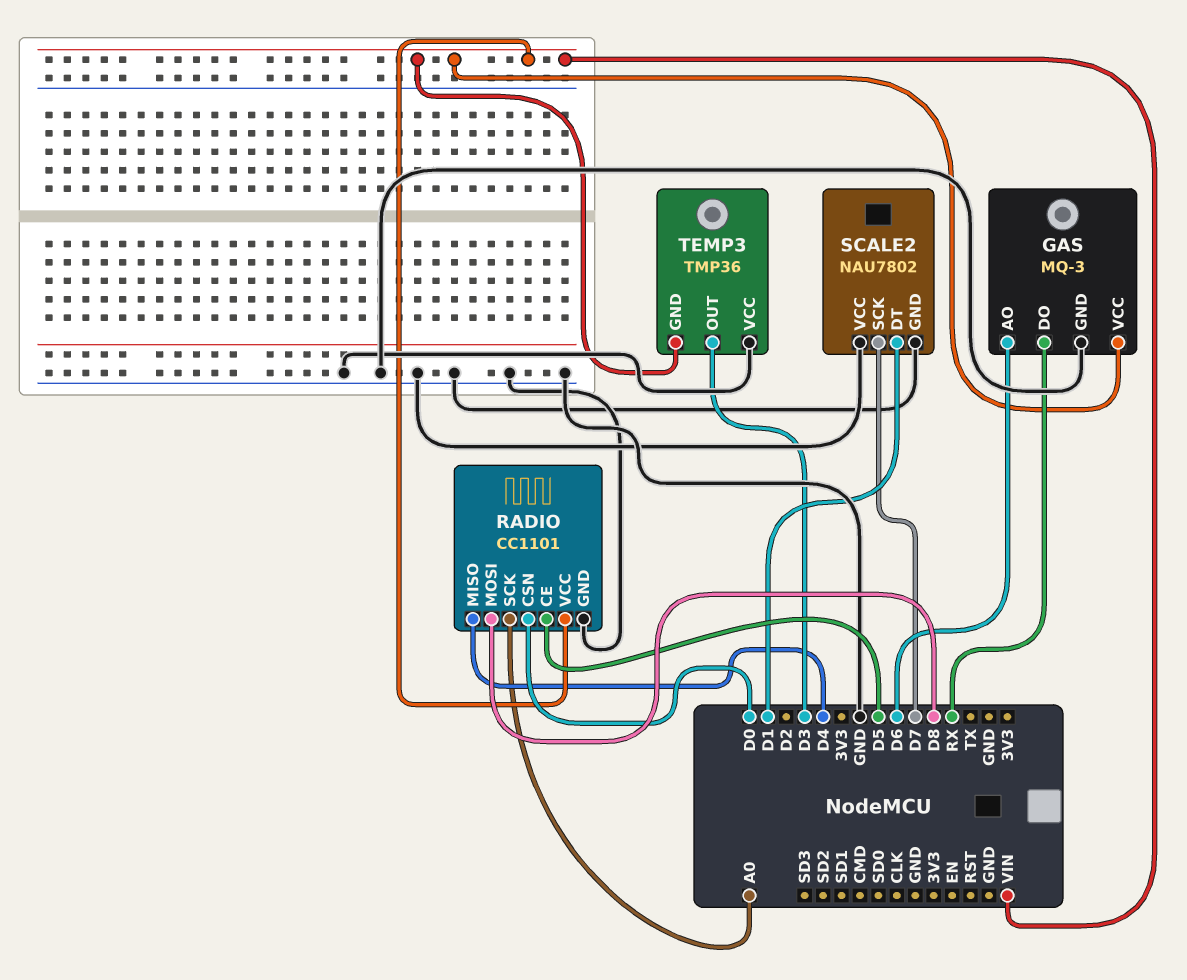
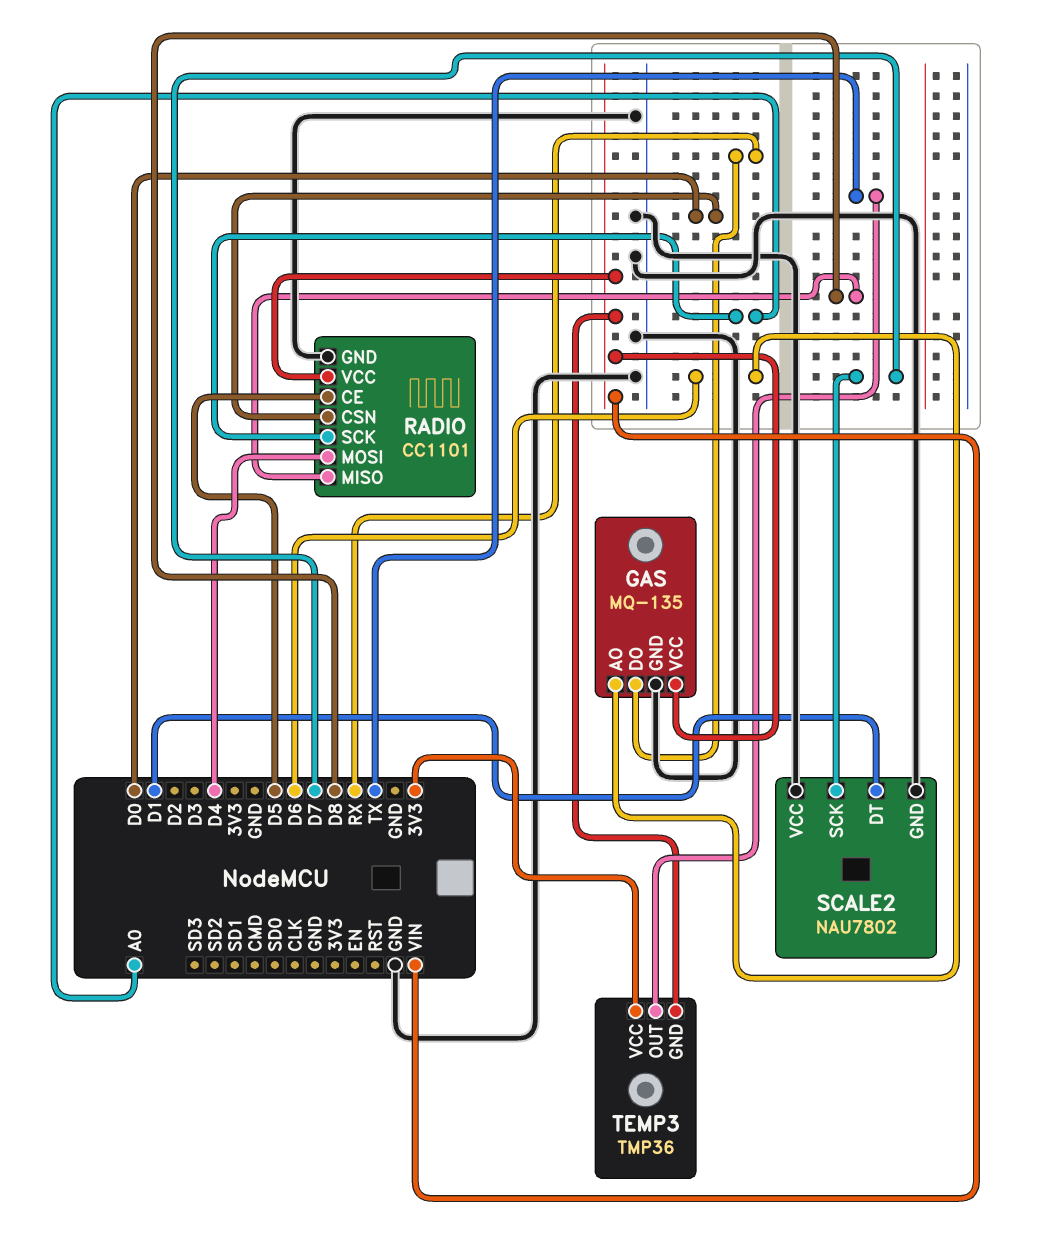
GAS: MQ-3 -> MQ-135
RADIO pin MISO: D4 -> D8
RADIO pin MOSI: D8 -> D4
TEMP3 pin OUT: D3 -> TX
TEMP3 pin VCC: GND -> 3V3

